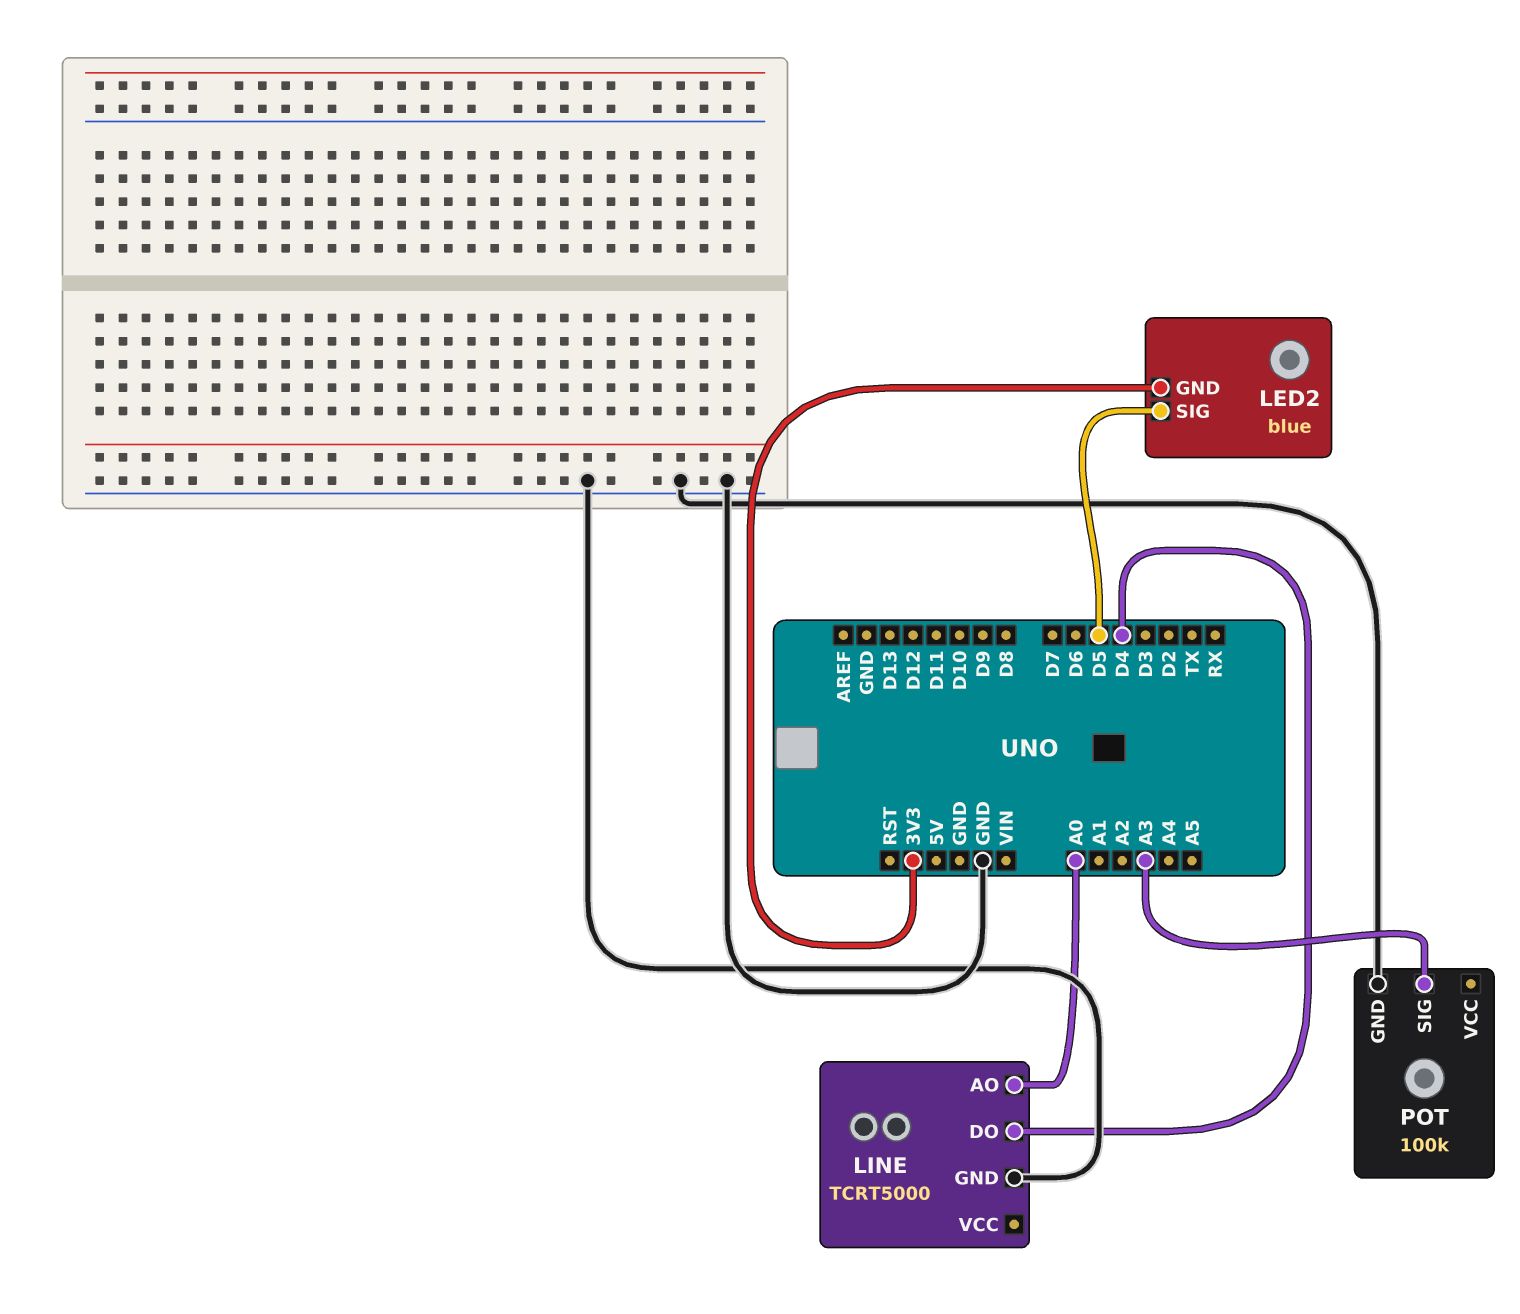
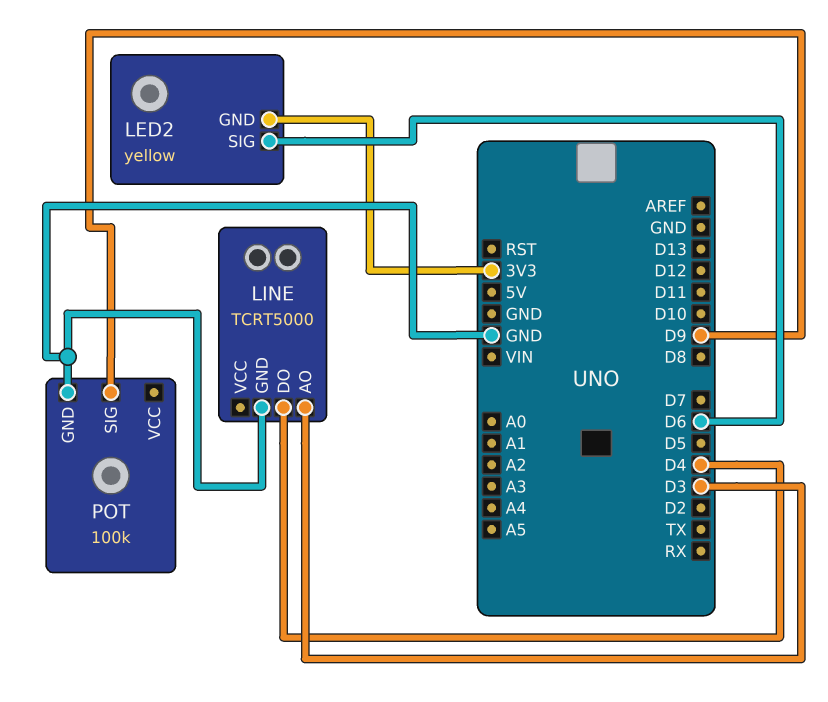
LED2: blue -> yellow
LED2 pin SIG: D5 -> D6
LINE pin AO: A0 -> D3
POT pin SIG: A3 -> D9

